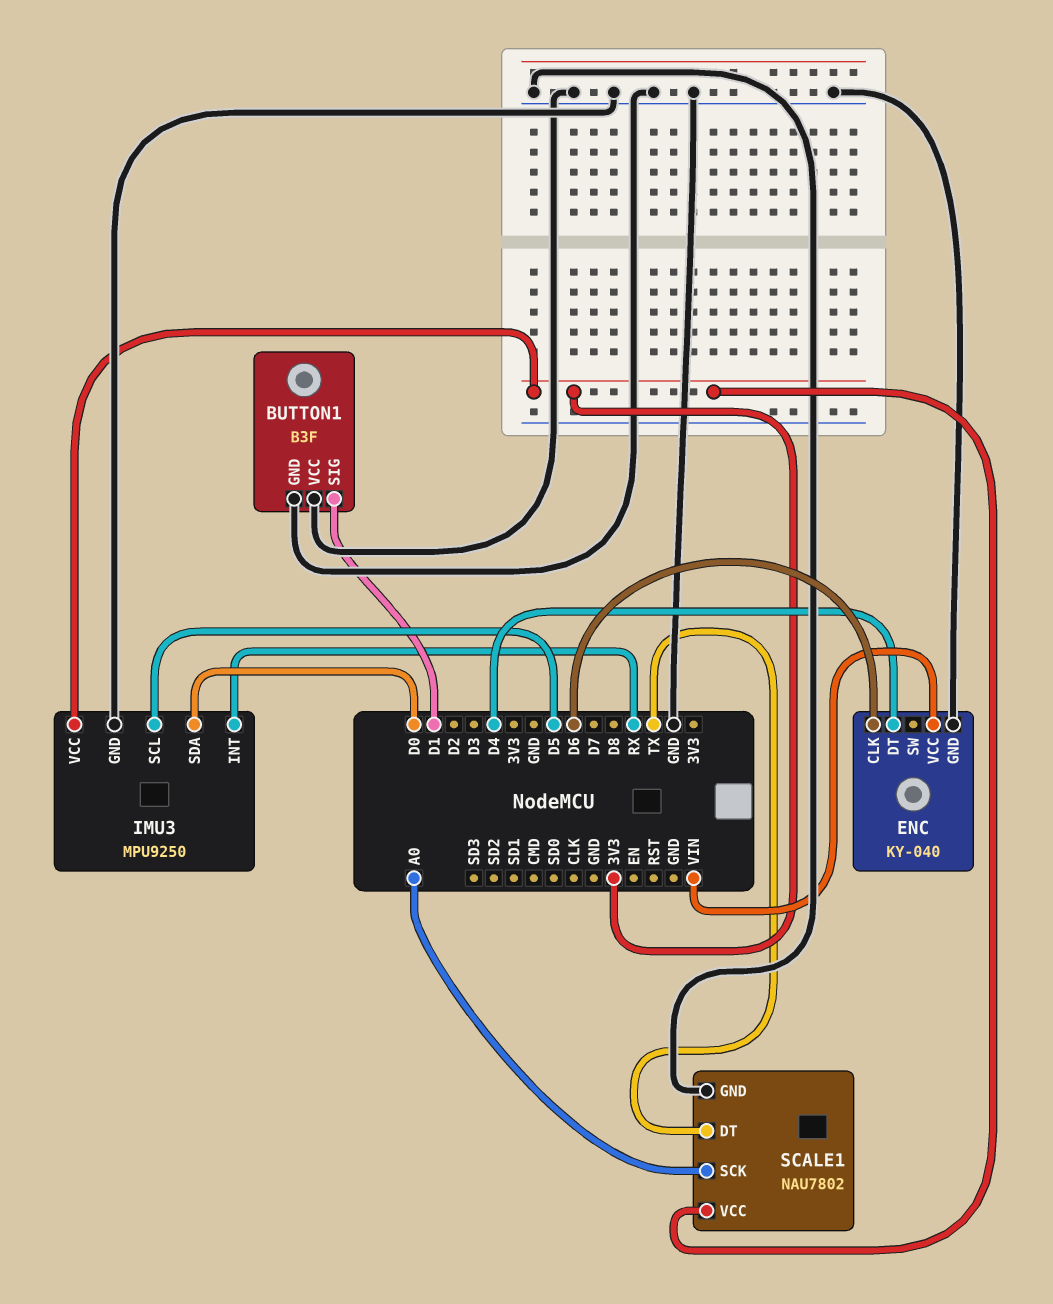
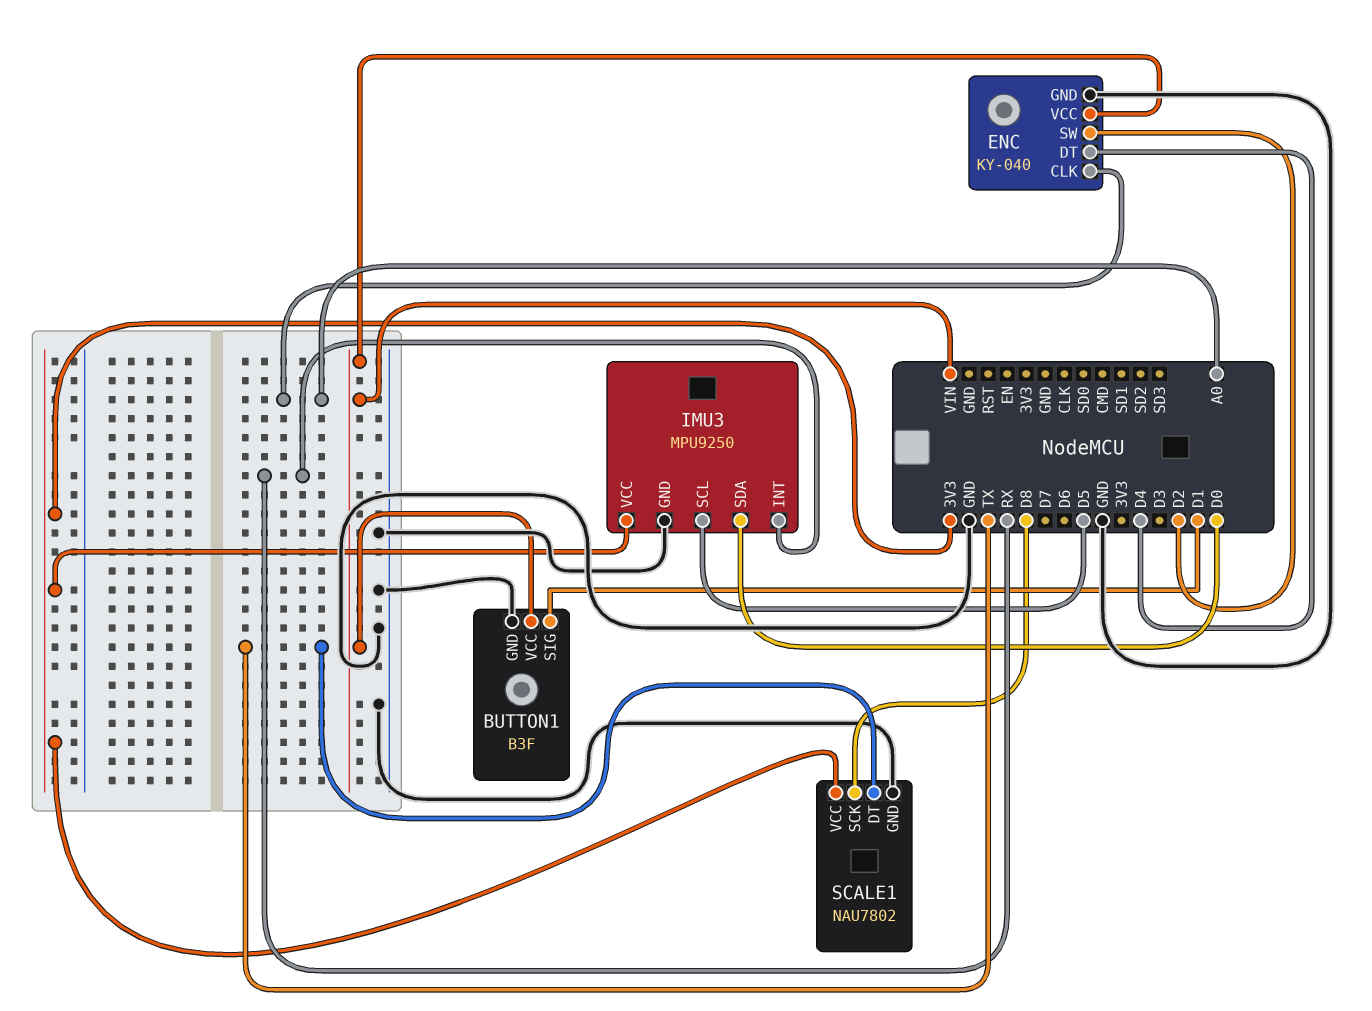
BUTTON1 pin VCC: GND -> VIN
ENC pin CLK: D6 -> A0
ENC pin SW: none -> D2
SCALE1 pin SCK: A0 -> D8

